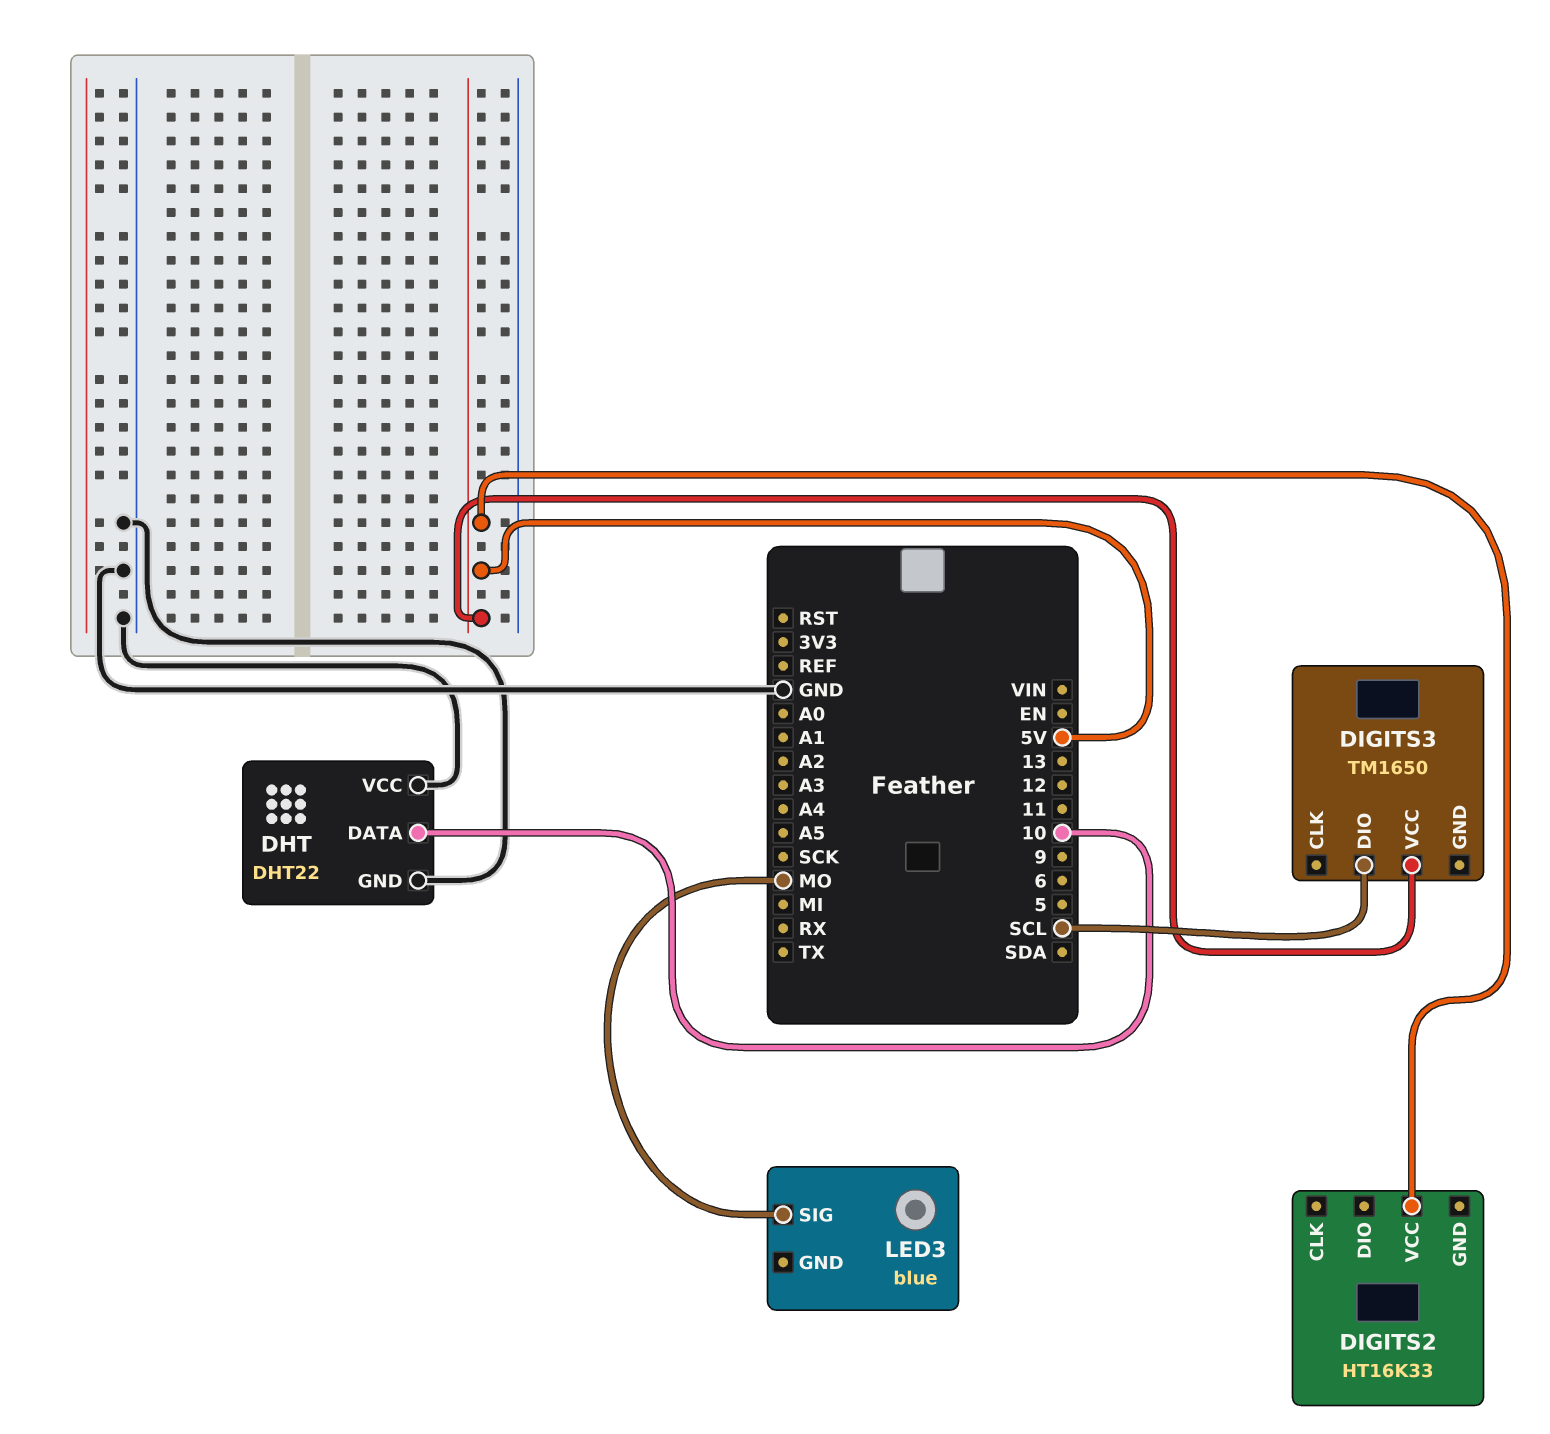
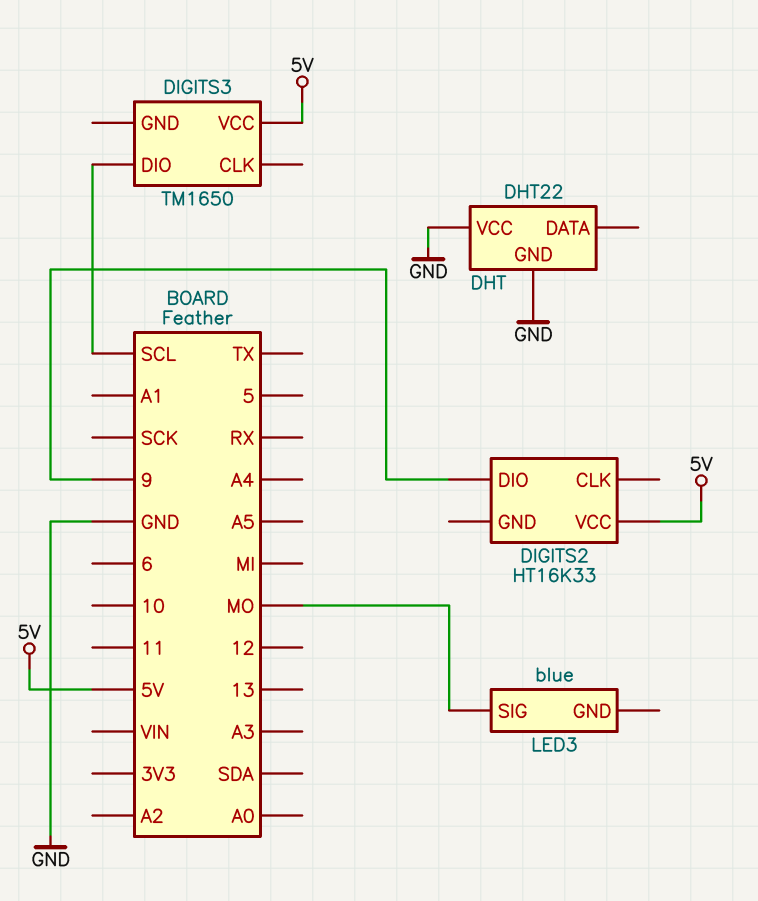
DHT pin DATA: 10 -> none
DIGITS2 pin DIO: none -> 9

